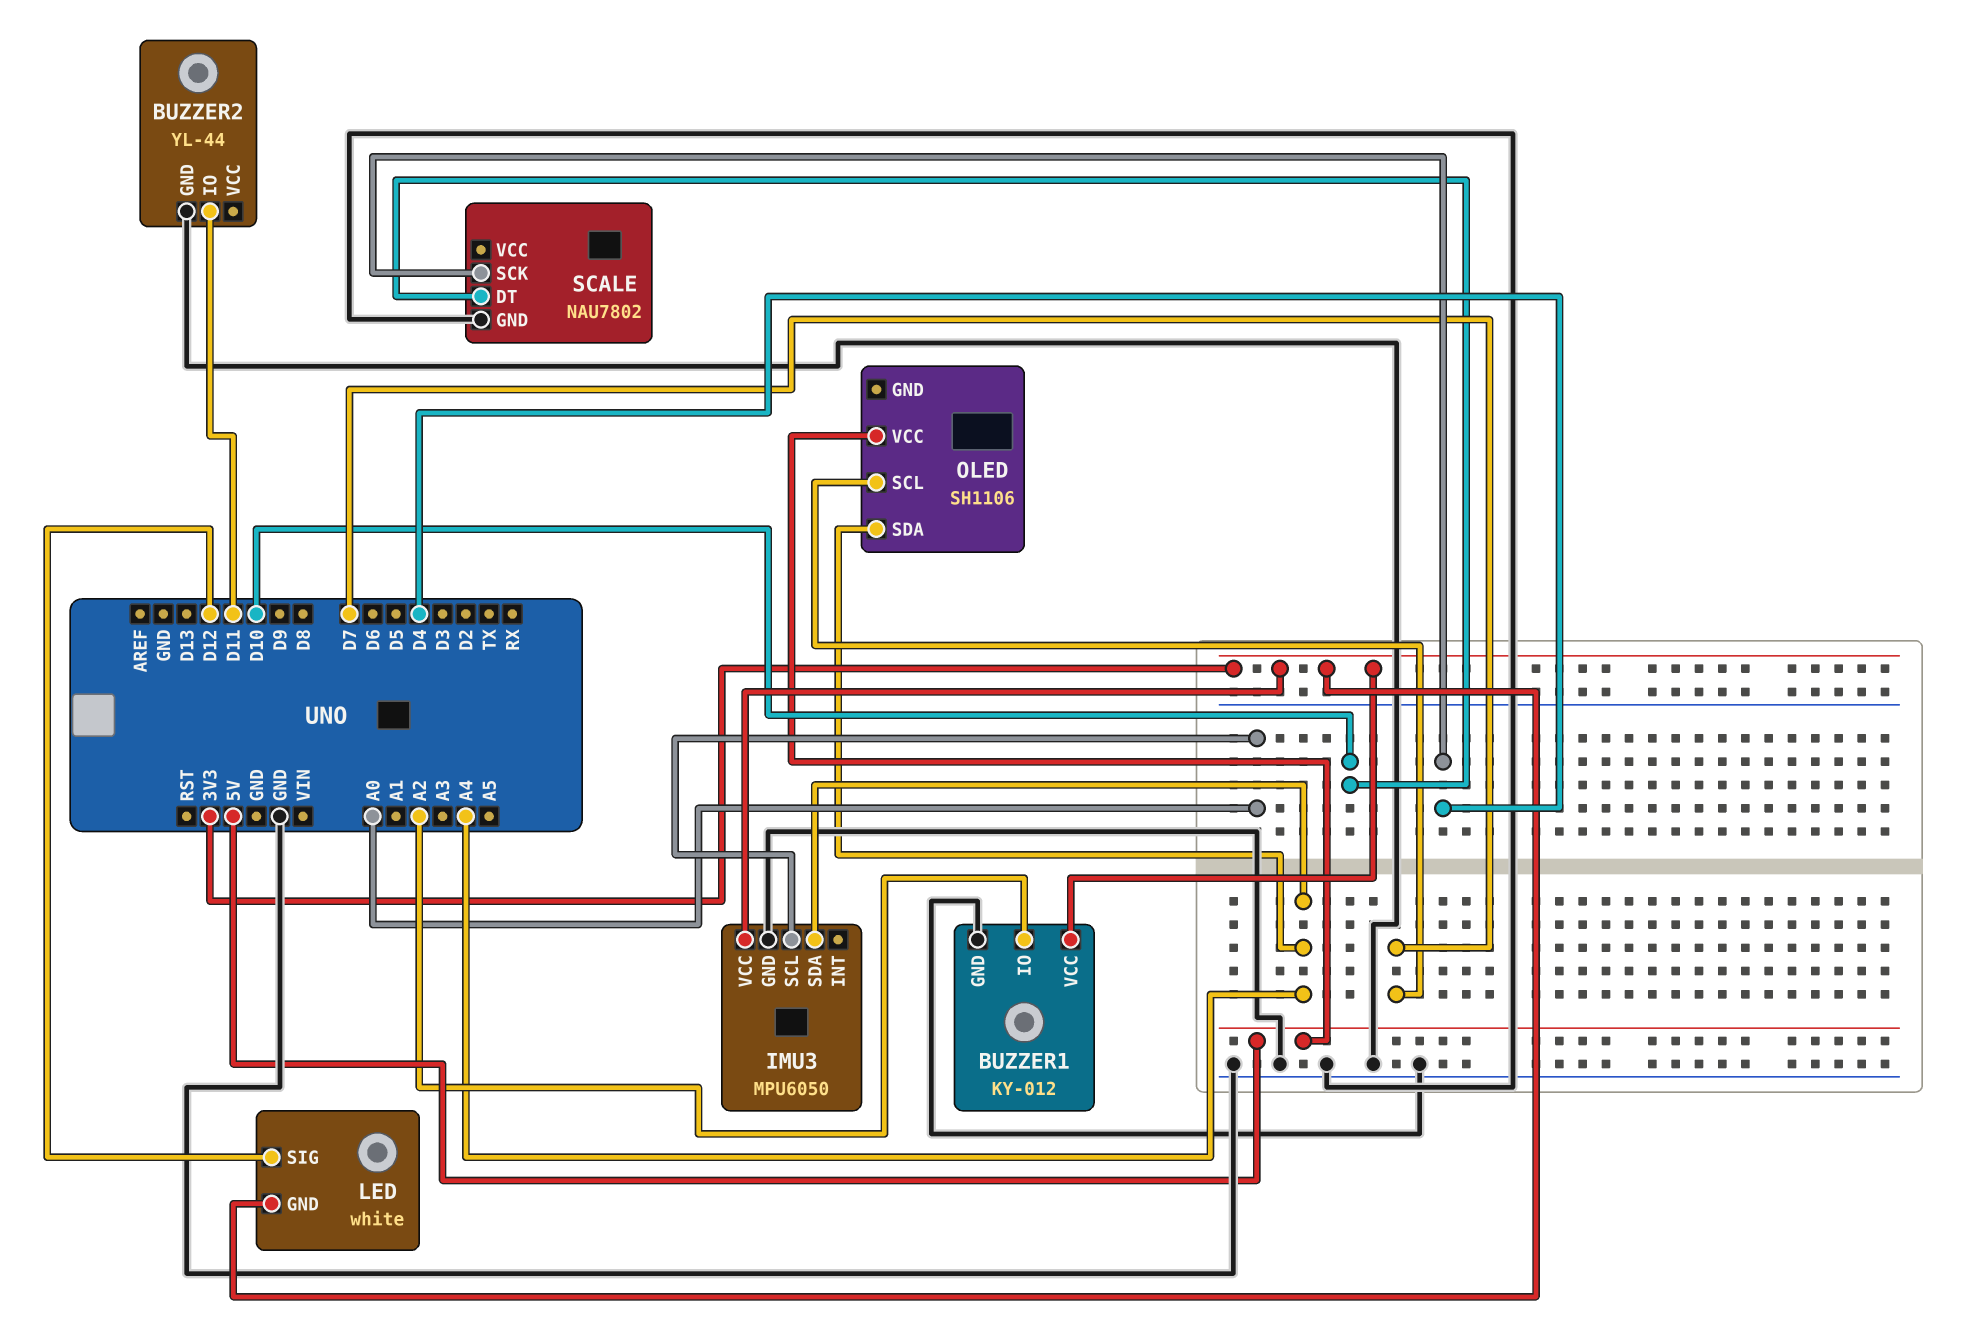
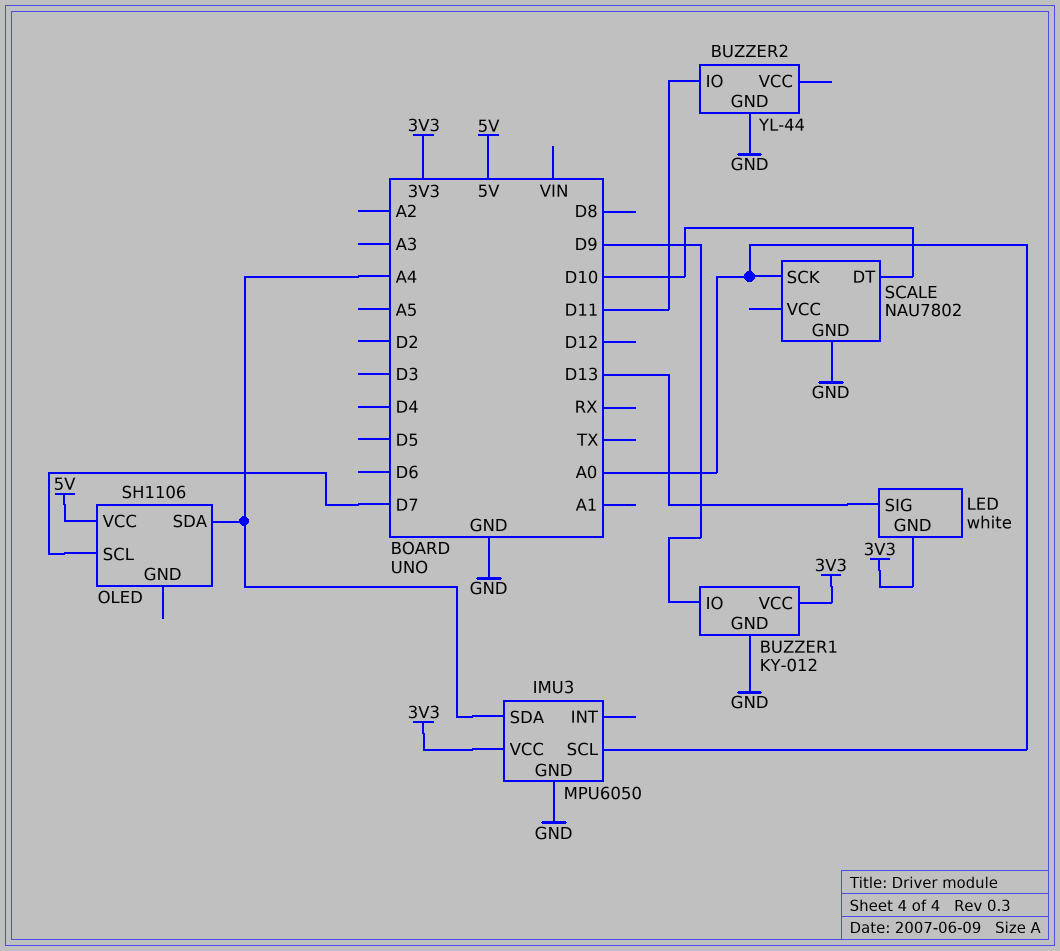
BUZZER1 pin IO: A2 -> D9
LED pin SIG: D12 -> D13
SCALE pin SCK: D4 -> A0

